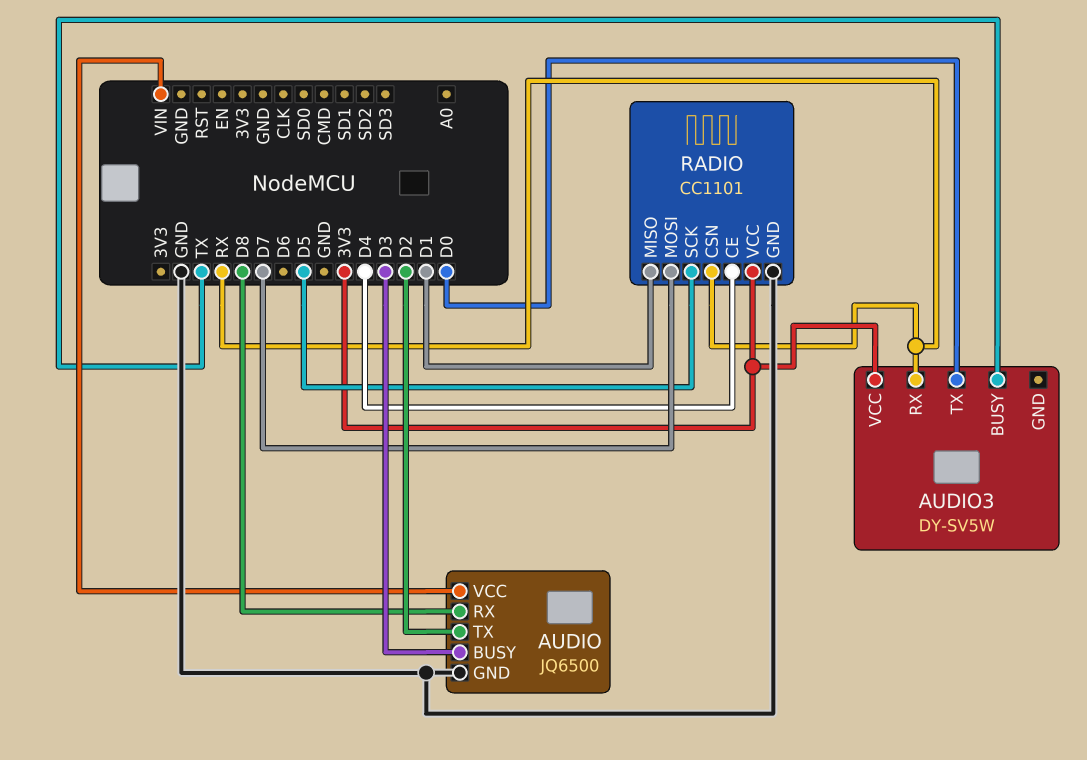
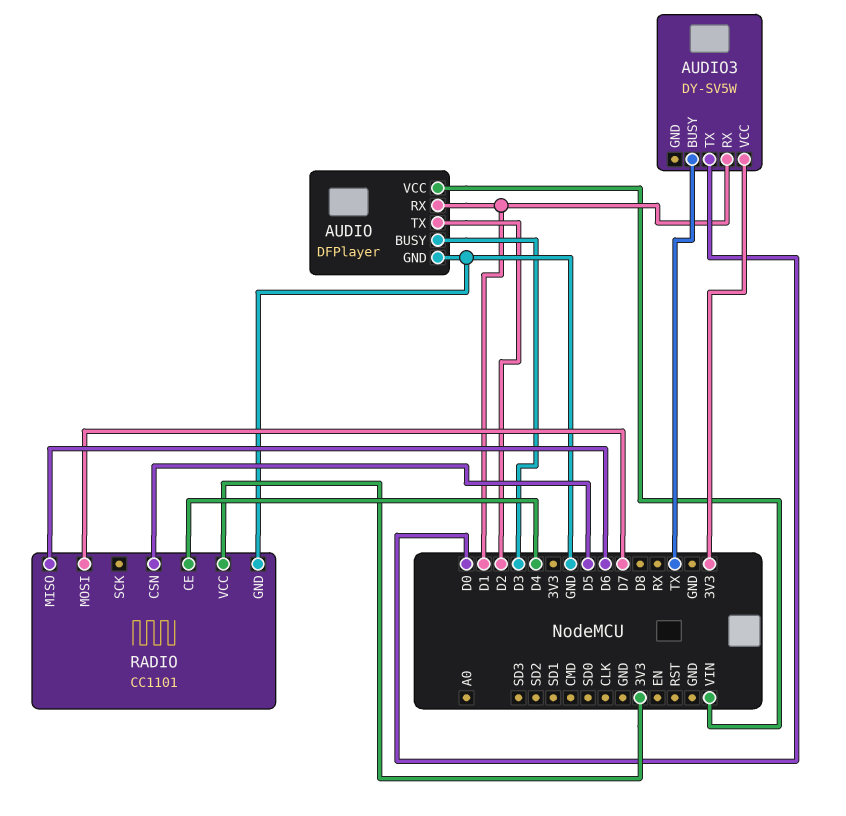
AUDIO: JQ6500 -> DFPlayer
AUDIO pin RX: D8 -> D1
AUDIO3 pin RX: RX -> D1
RADIO pin CSN: RX -> D5
RADIO pin MISO: D1 -> D6
RADIO pin SCK: D5 -> none

